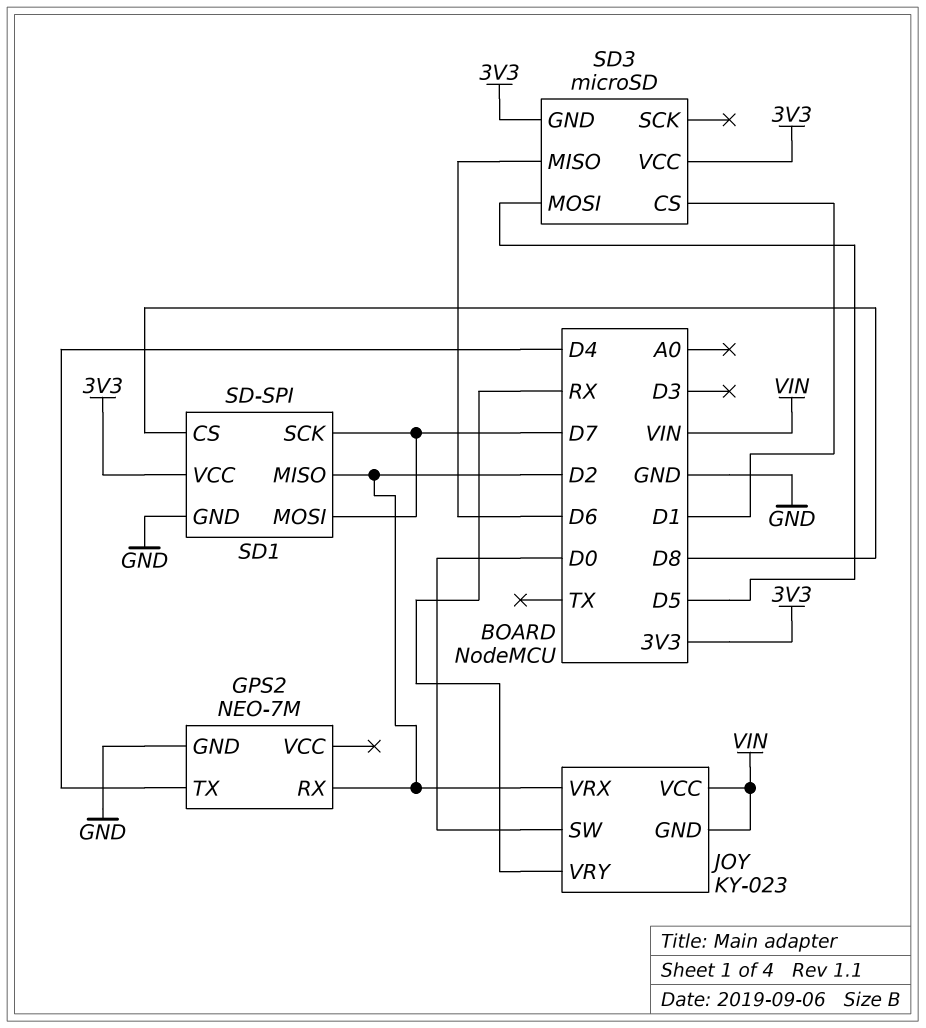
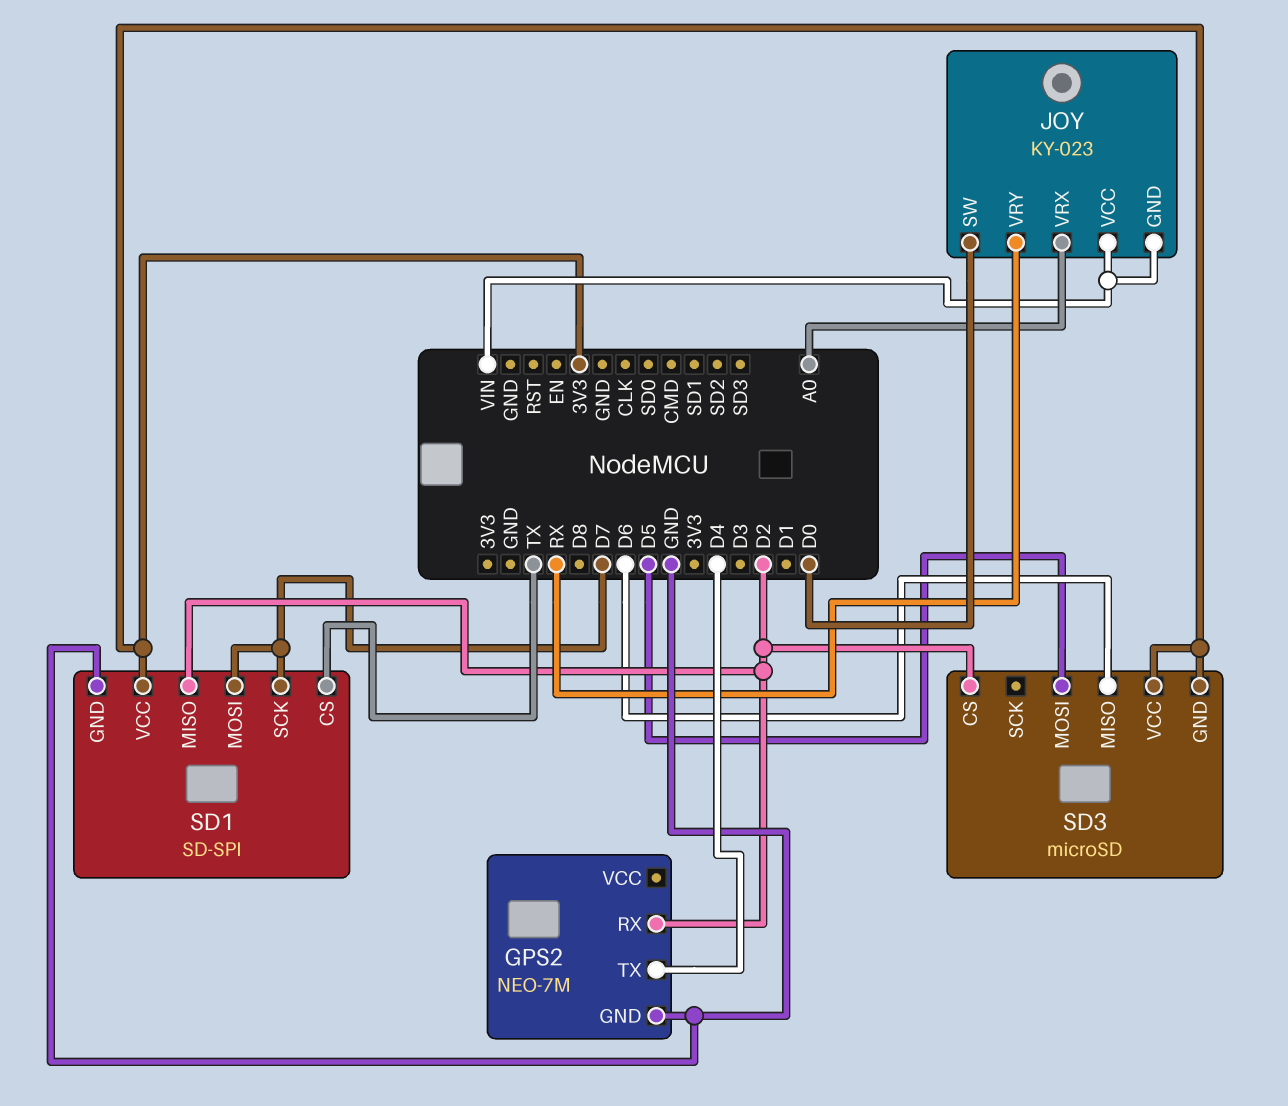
JOY pin VRX: D2 -> A0
SD1 pin CS: D8 -> TX
SD3 pin CS: D1 -> D2

